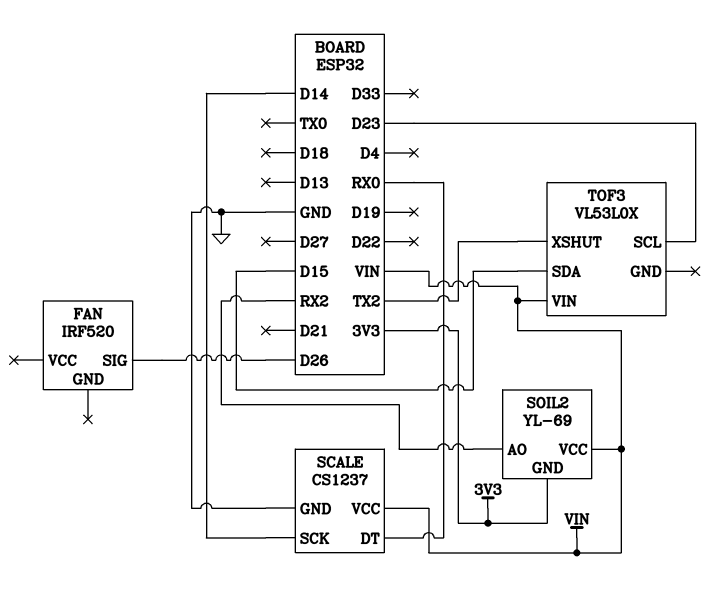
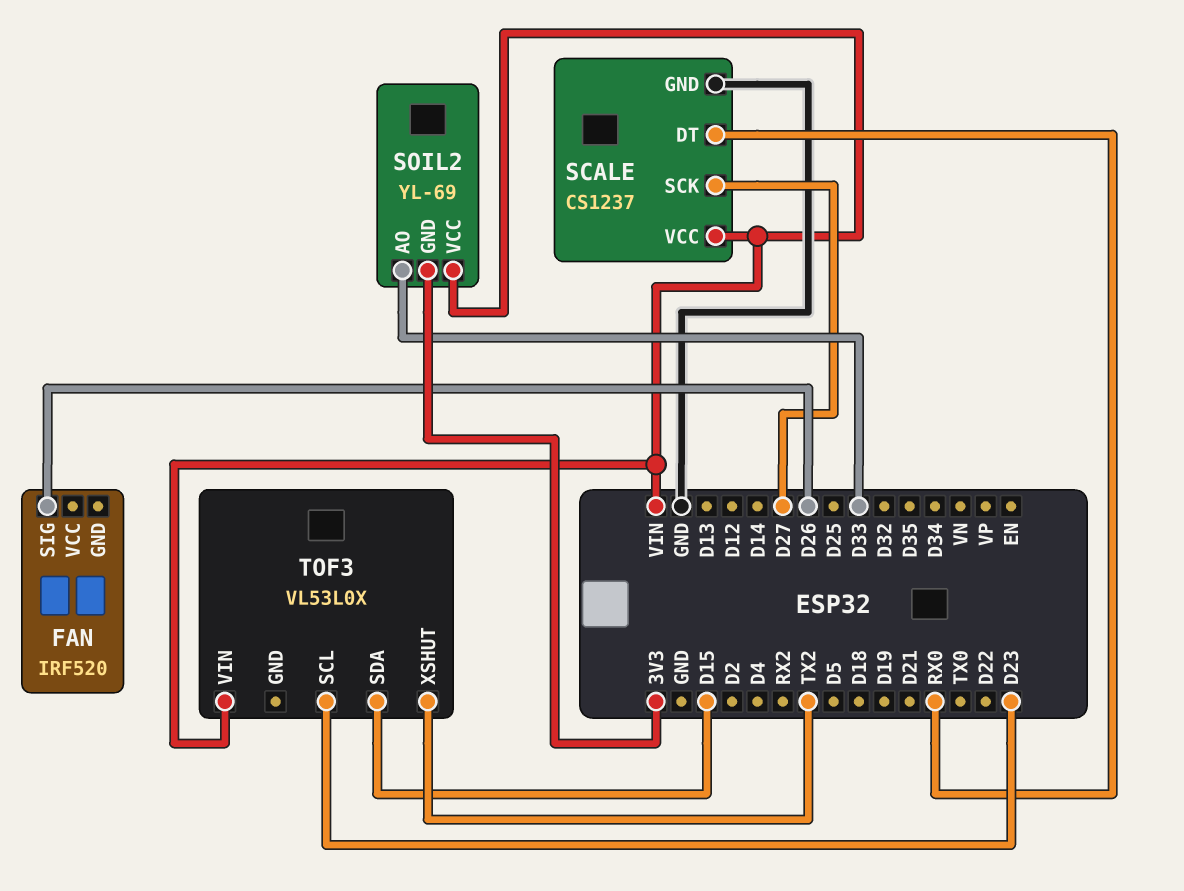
SCALE pin SCK: D14 -> D27
SOIL2 pin AO: RX2 -> D33

